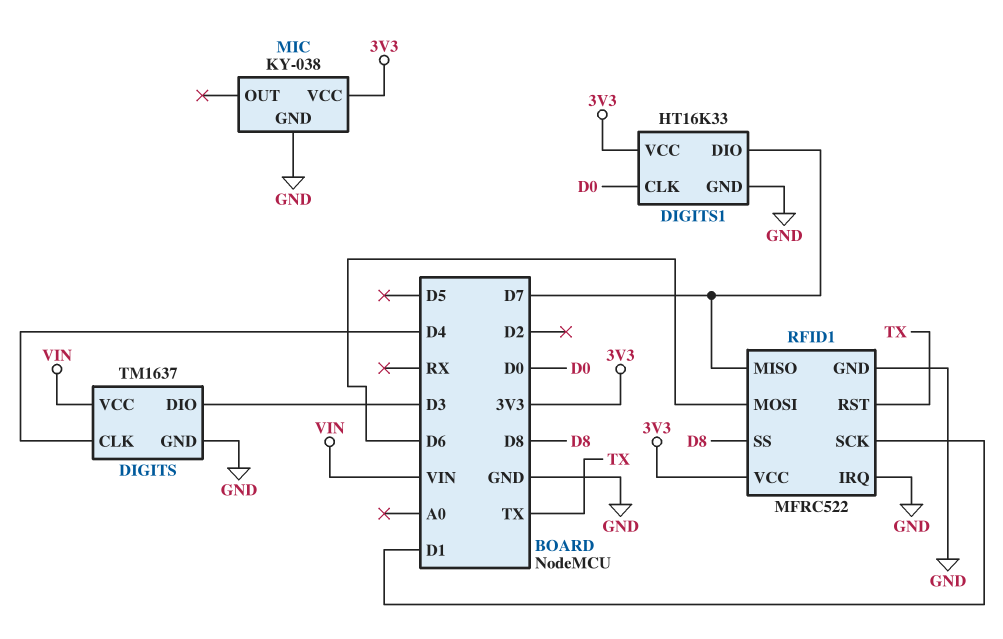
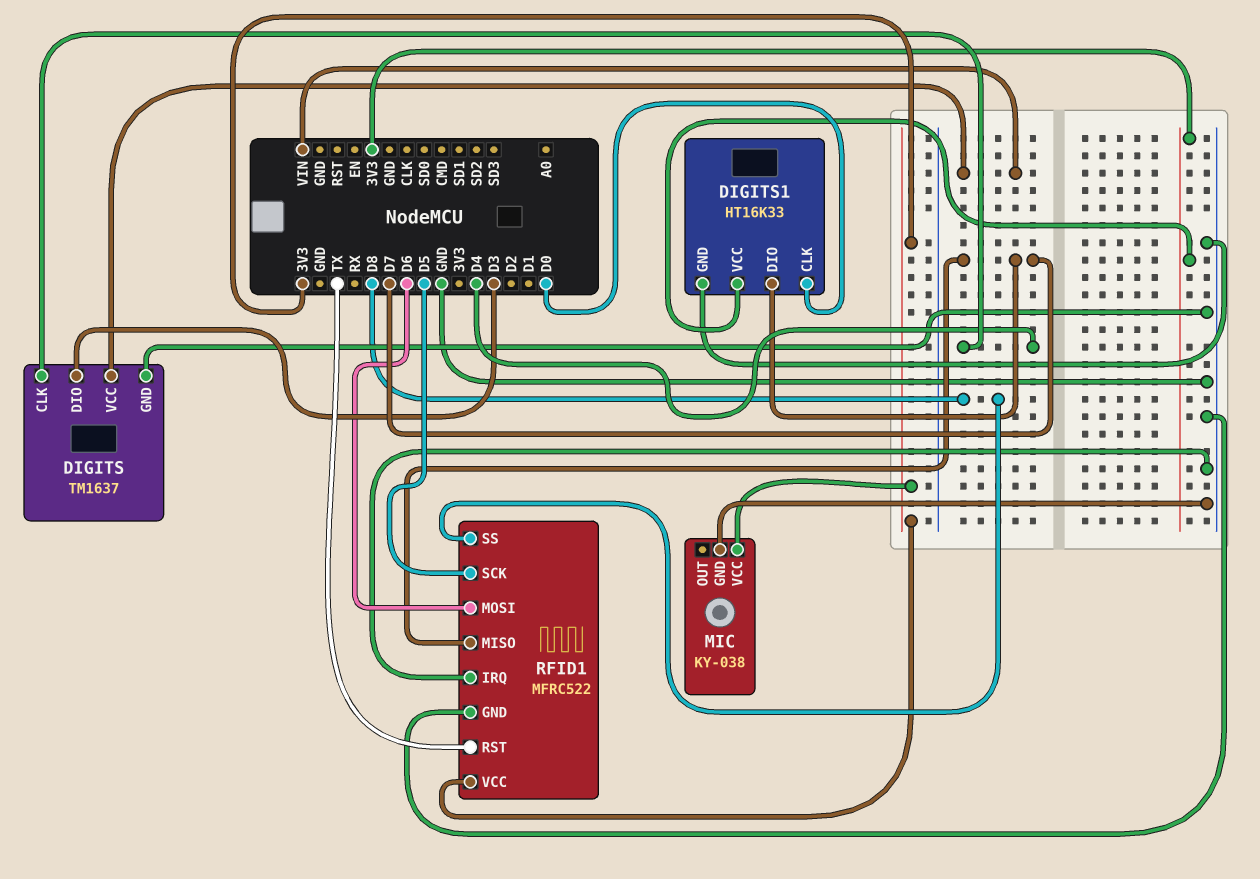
RFID1 pin SCK: D1 -> D5

